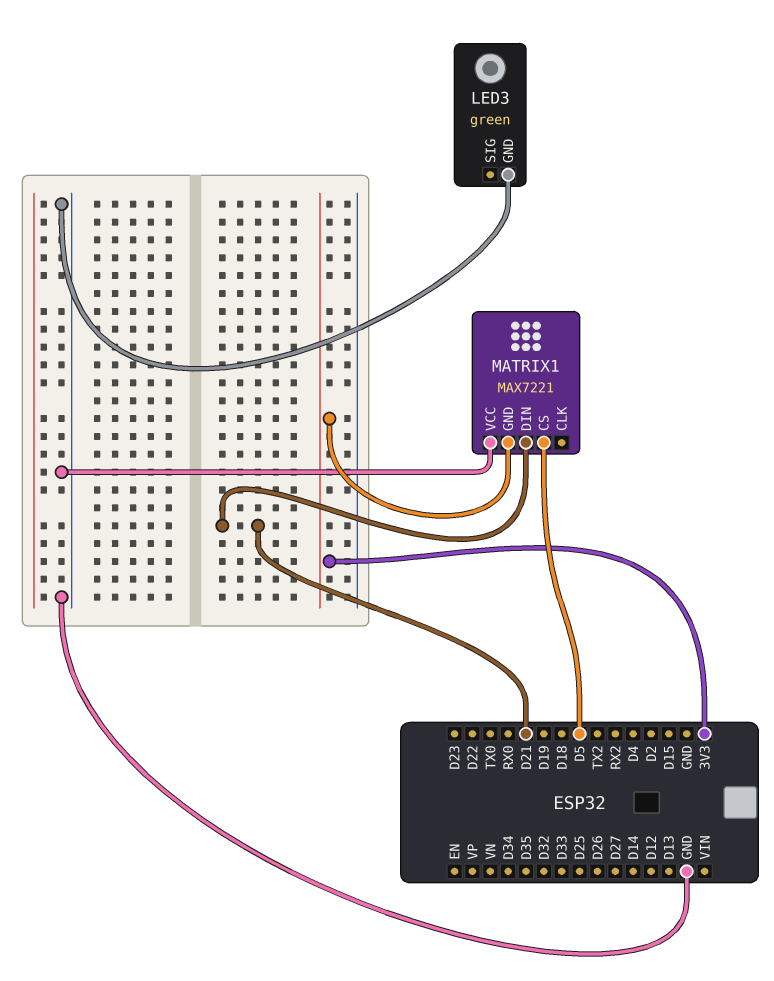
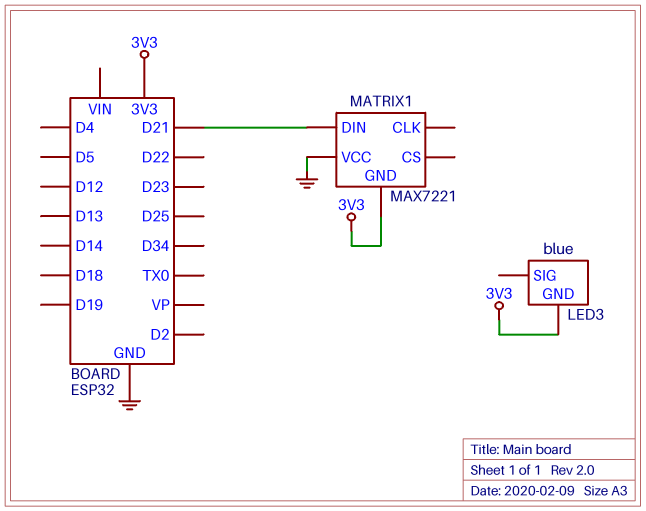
LED3: green -> blue
LED3 pin GND: GND -> 3V3
MATRIX1 pin CS: D5 -> none

